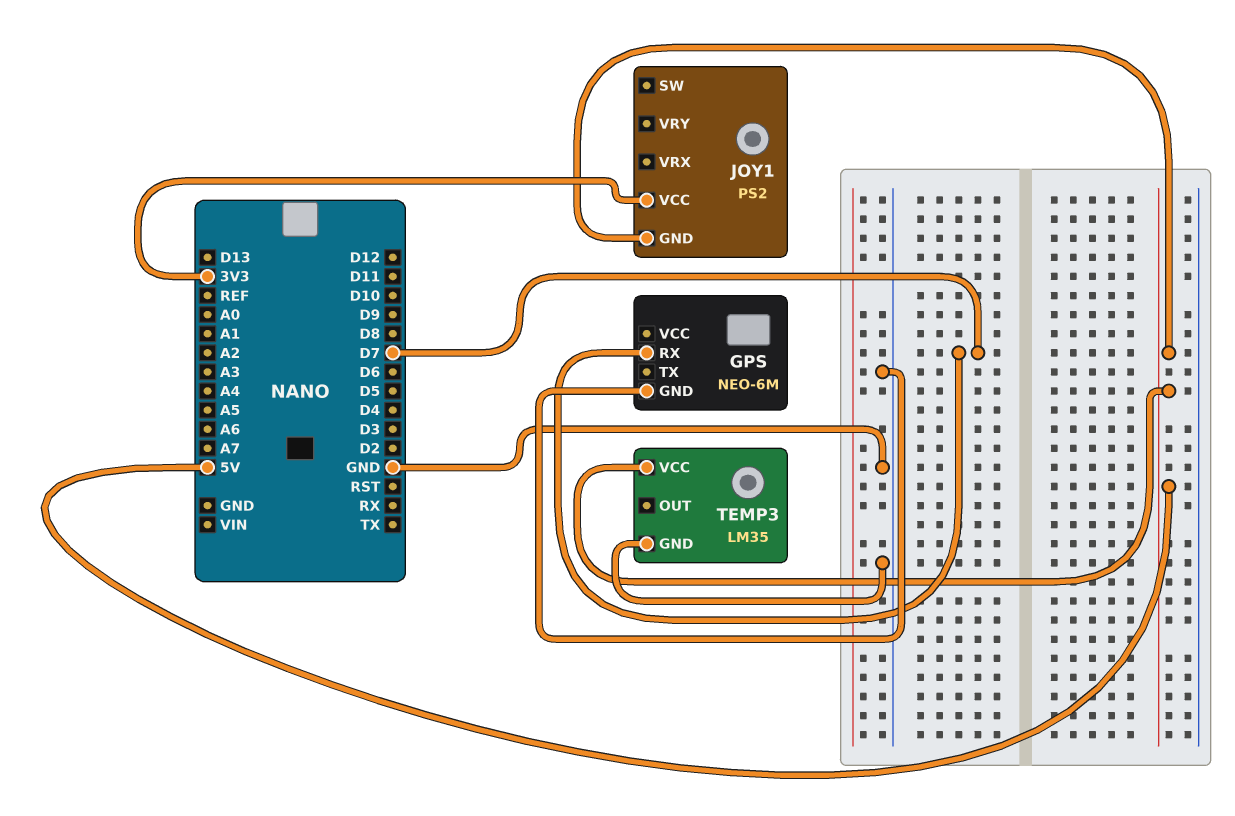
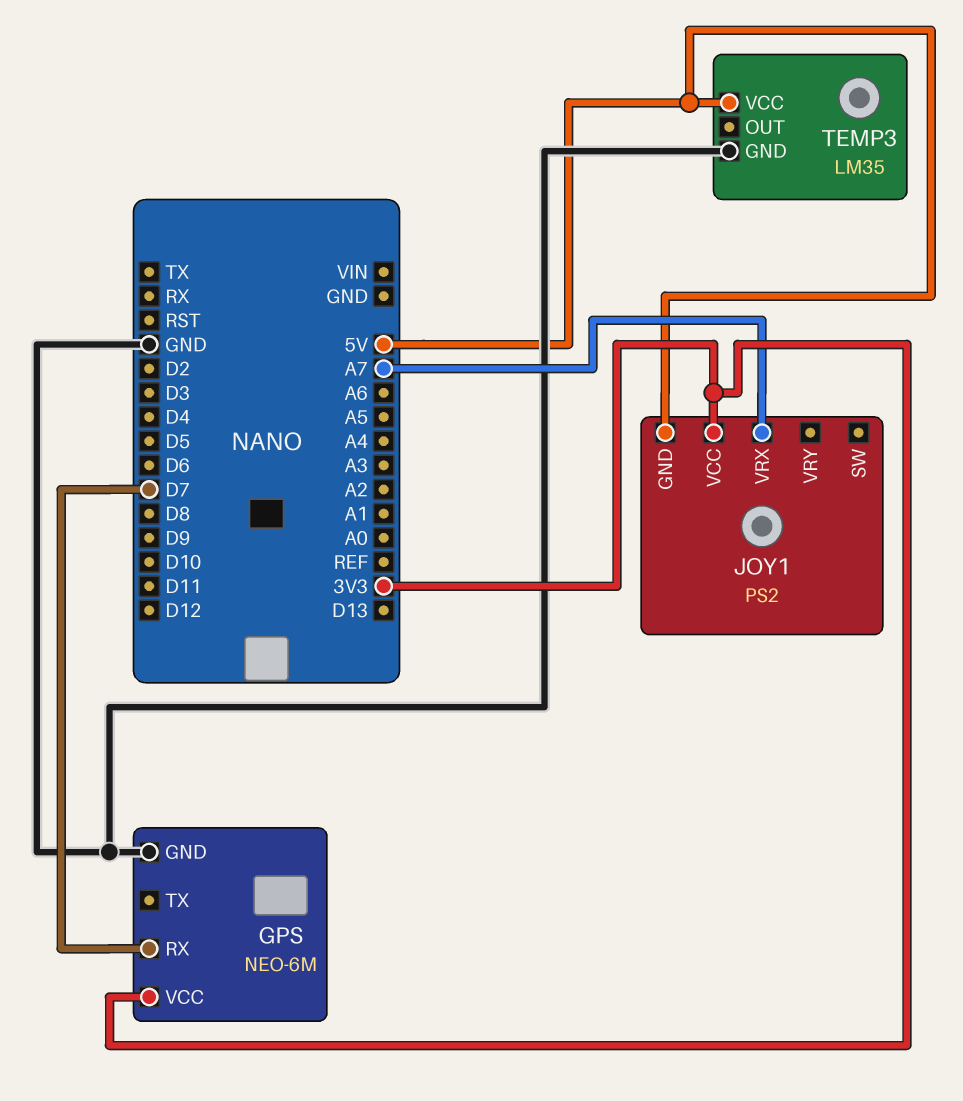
GPS pin VCC: none -> 3V3
JOY1 pin VRX: none -> A7

